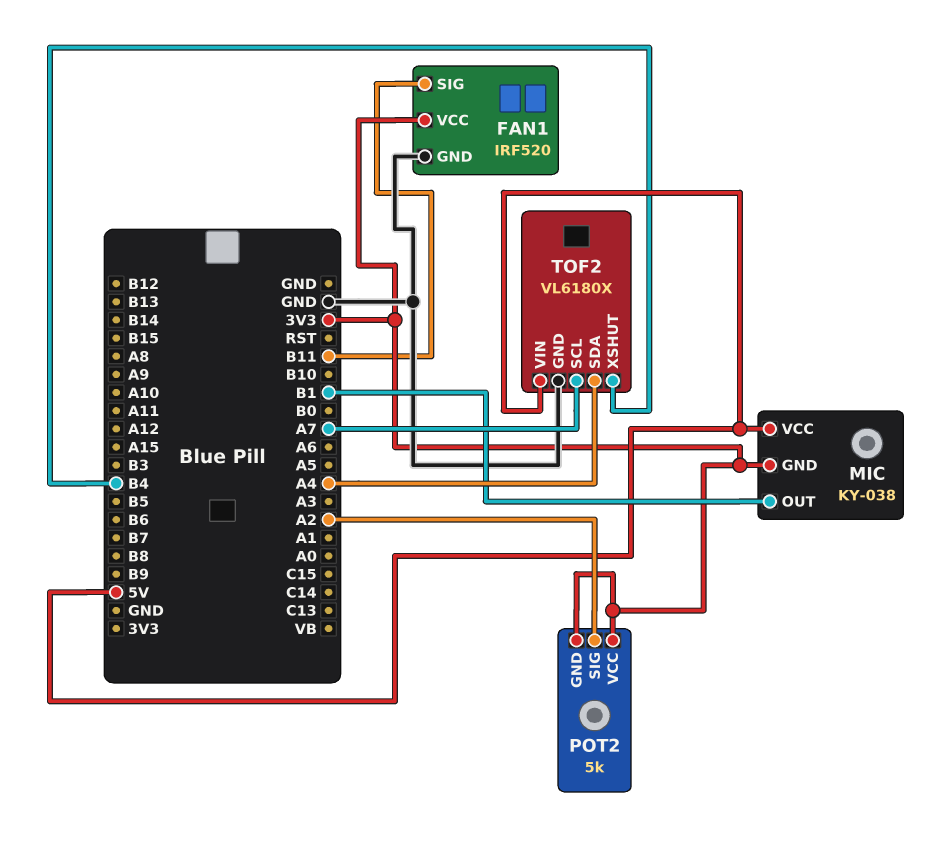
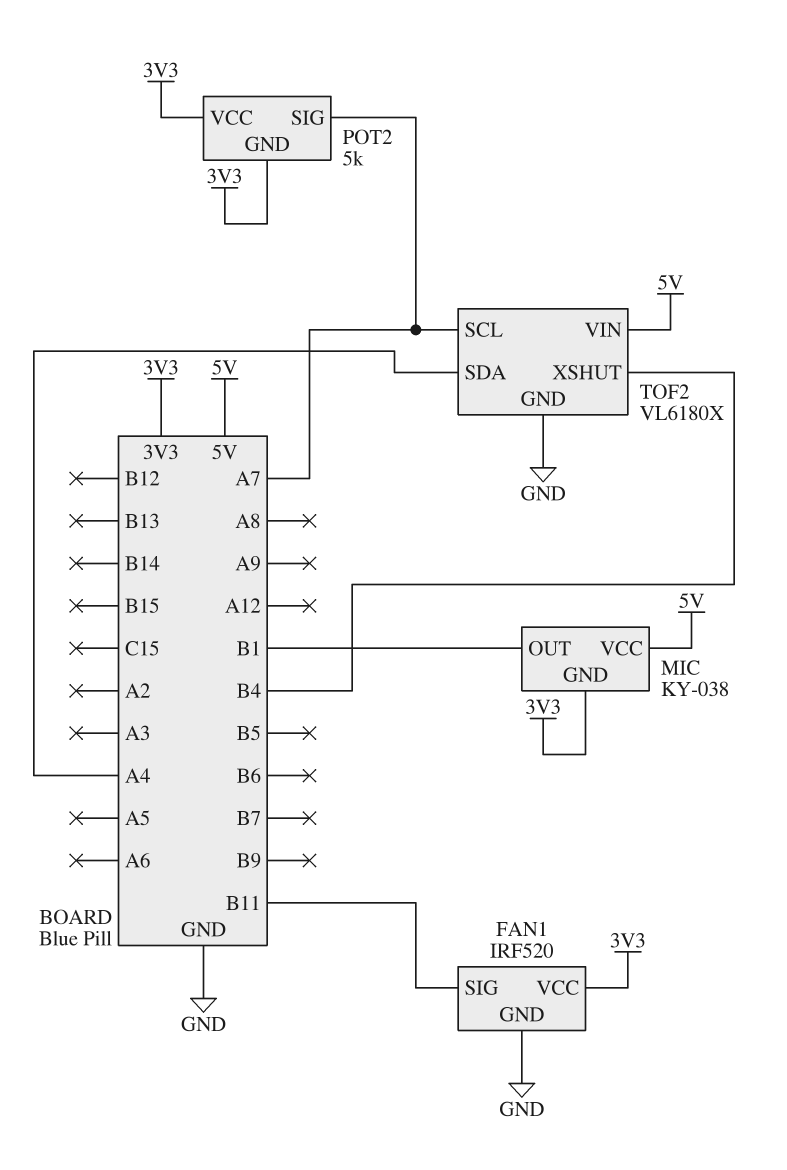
POT2 pin SIG: A2 -> A7

